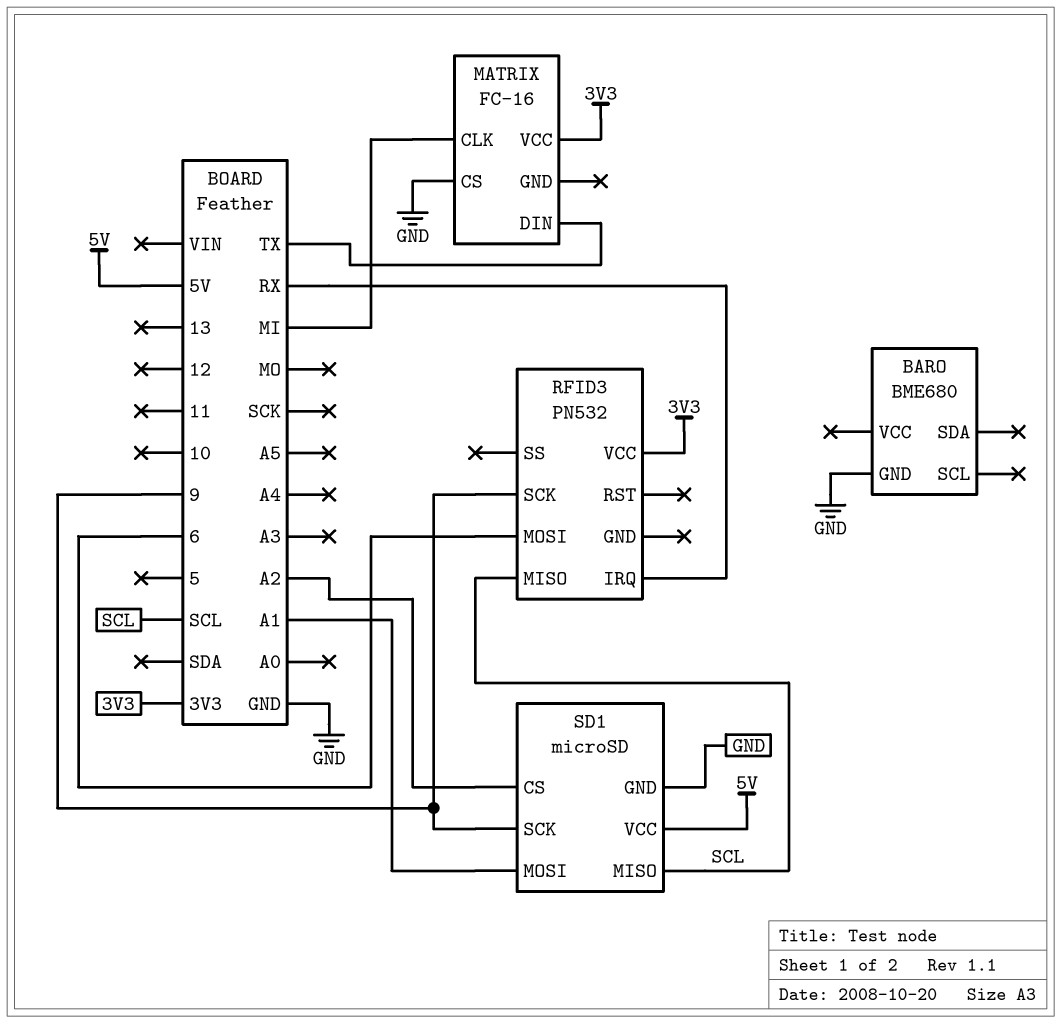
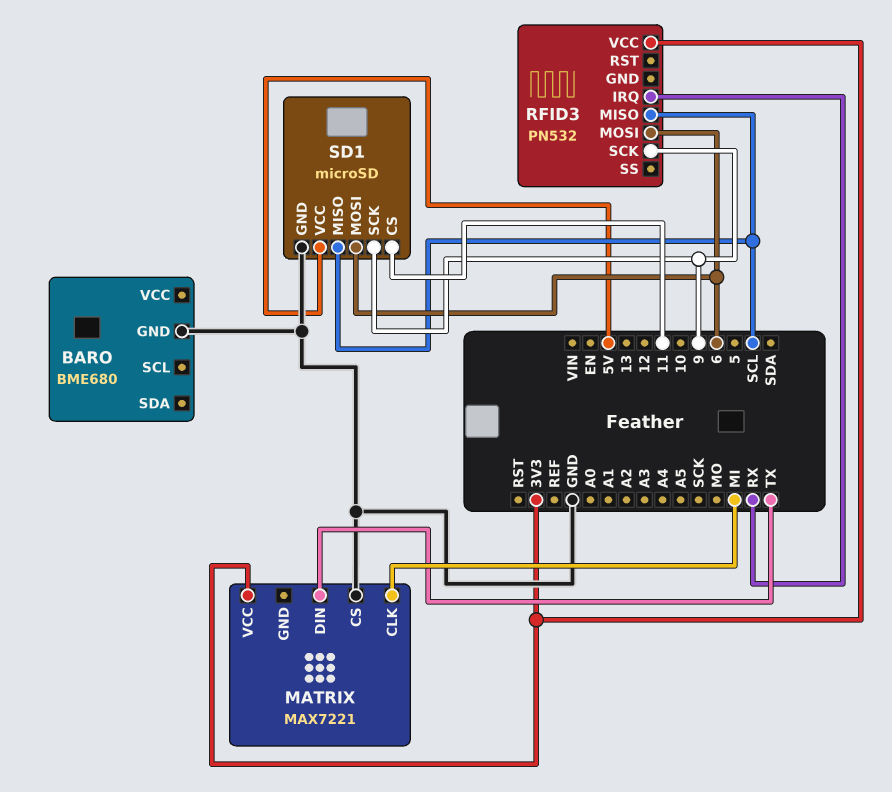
MATRIX: FC-16 -> MAX7221
SD1 pin CS: A2 -> 11
SD1 pin MOSI: A1 -> 6

